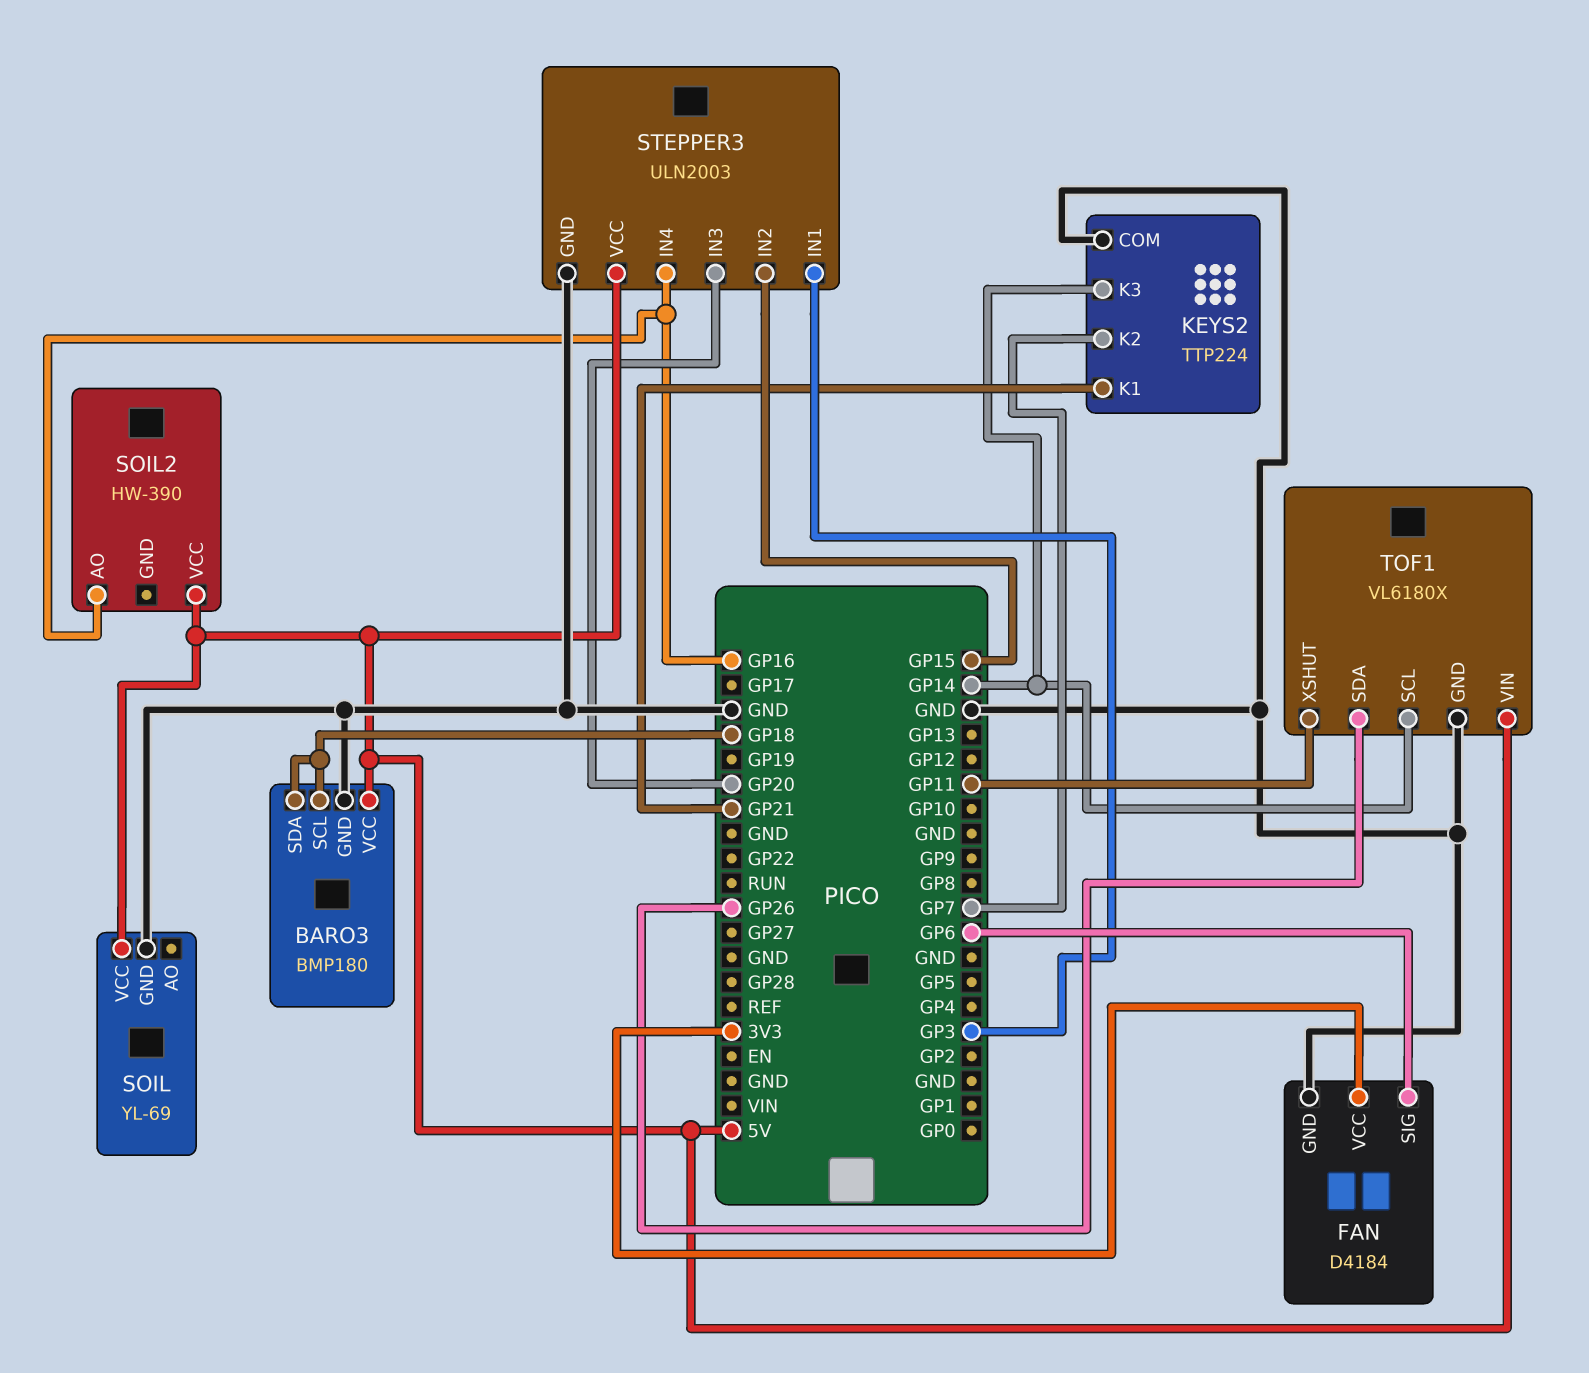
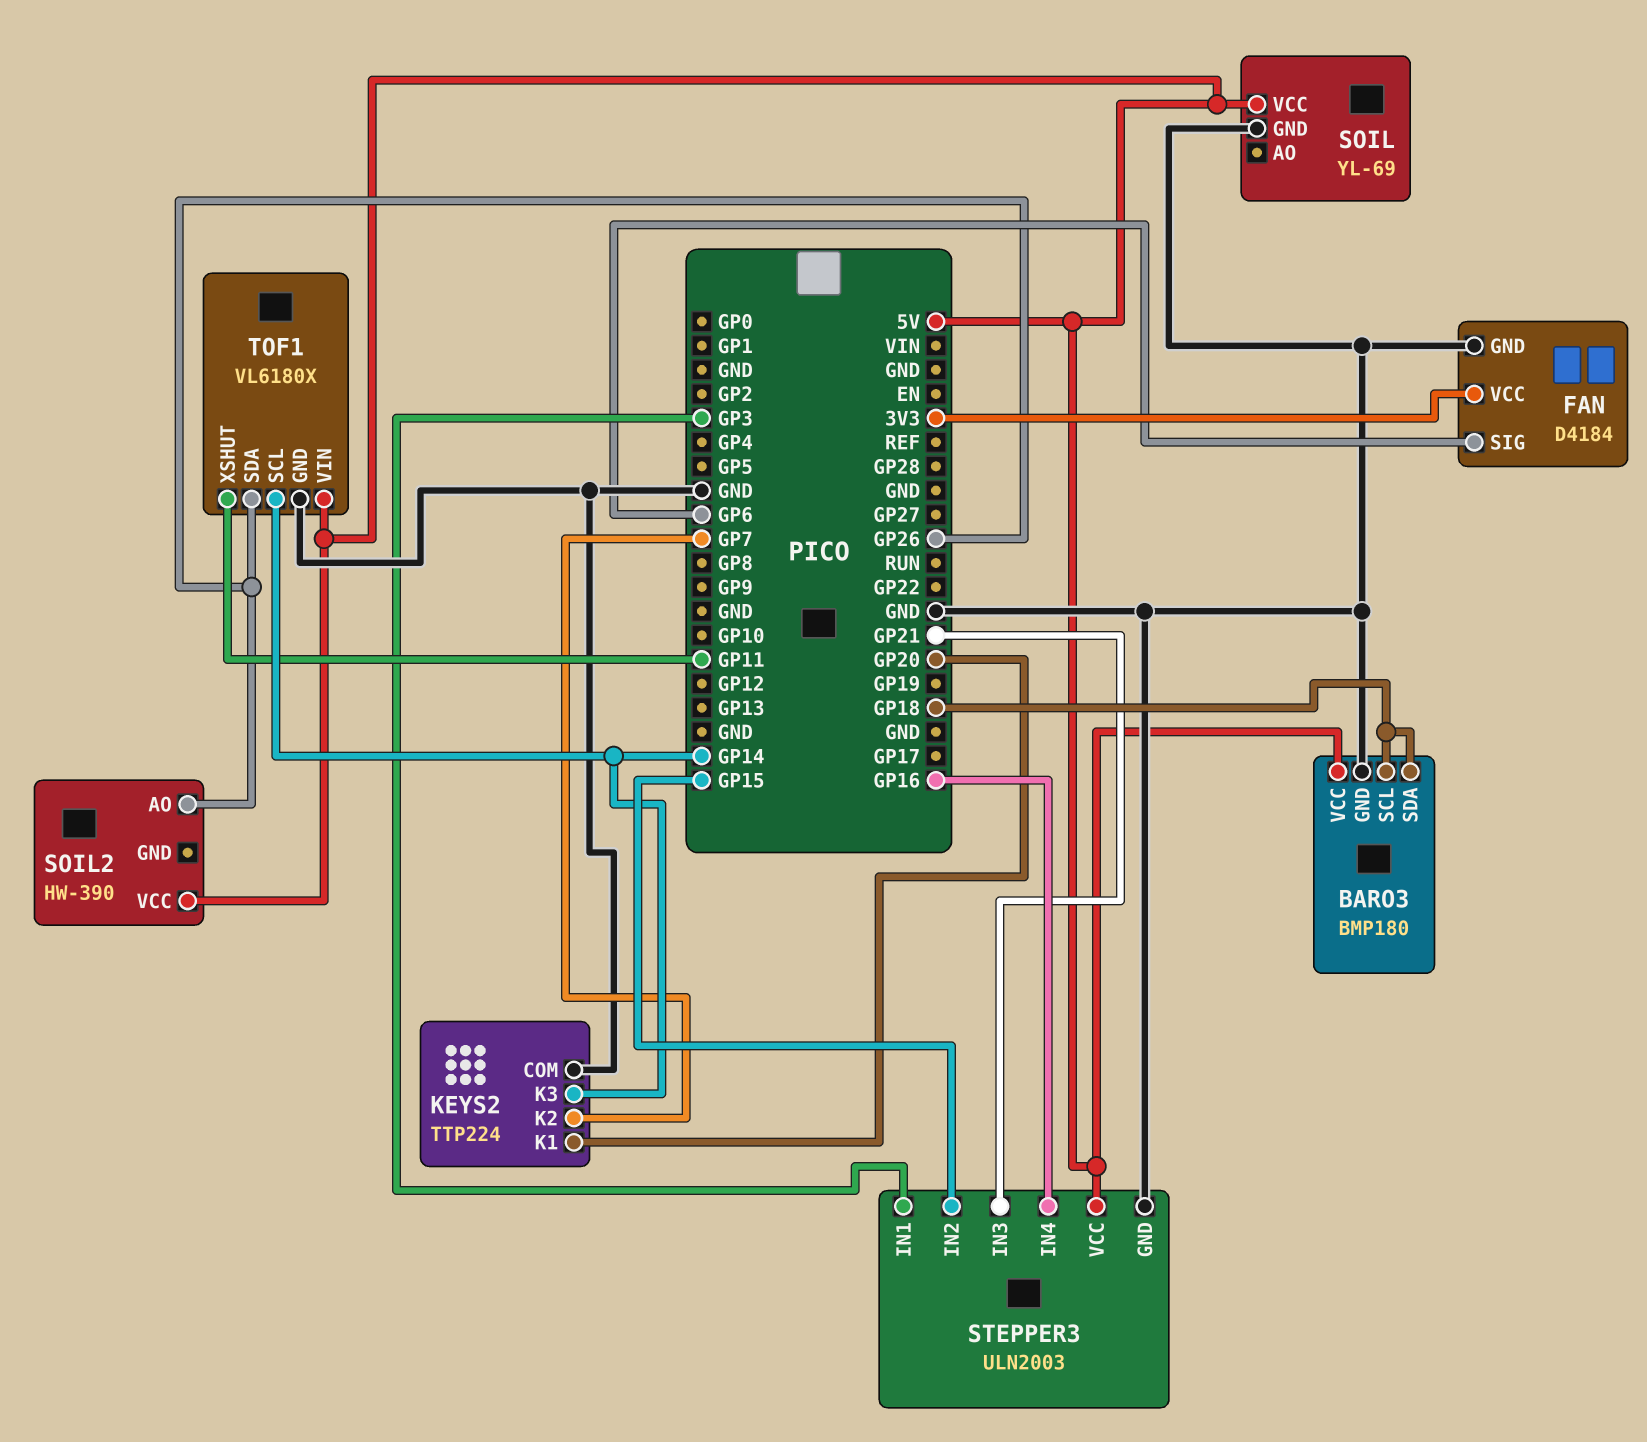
KEYS2 pin K1: GP21 -> GP20
SOIL2 pin AO: GP16 -> GP26
STEPPER3 pin IN3: GP20 -> GP21

